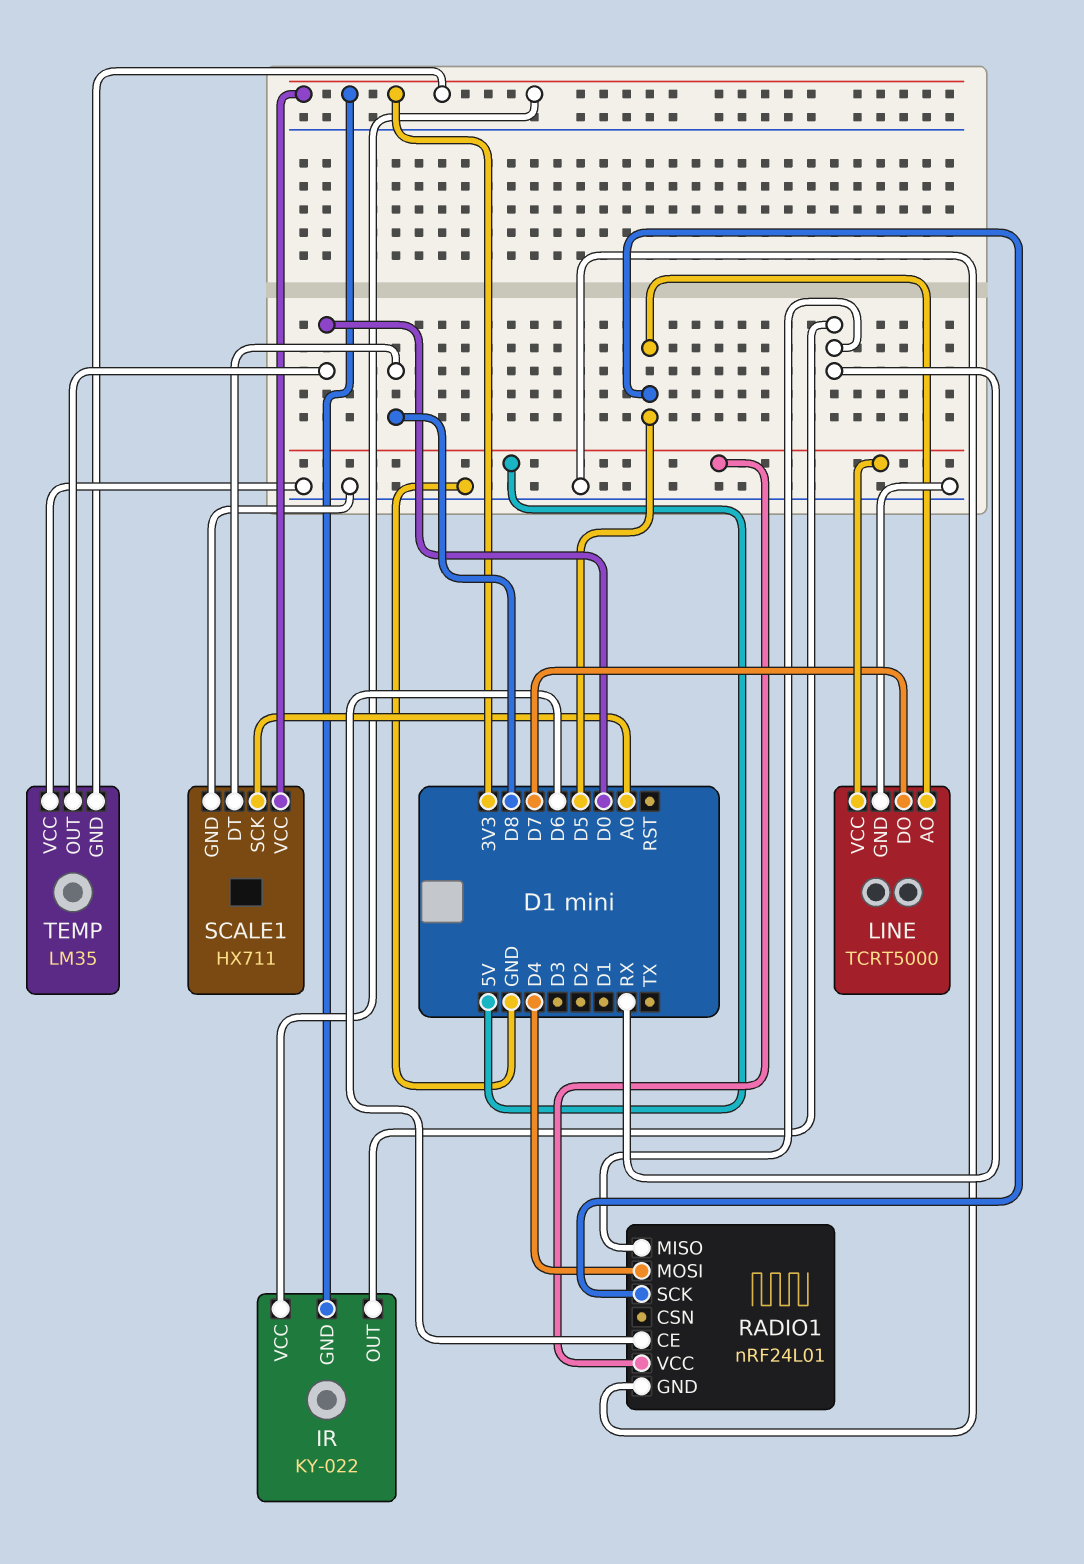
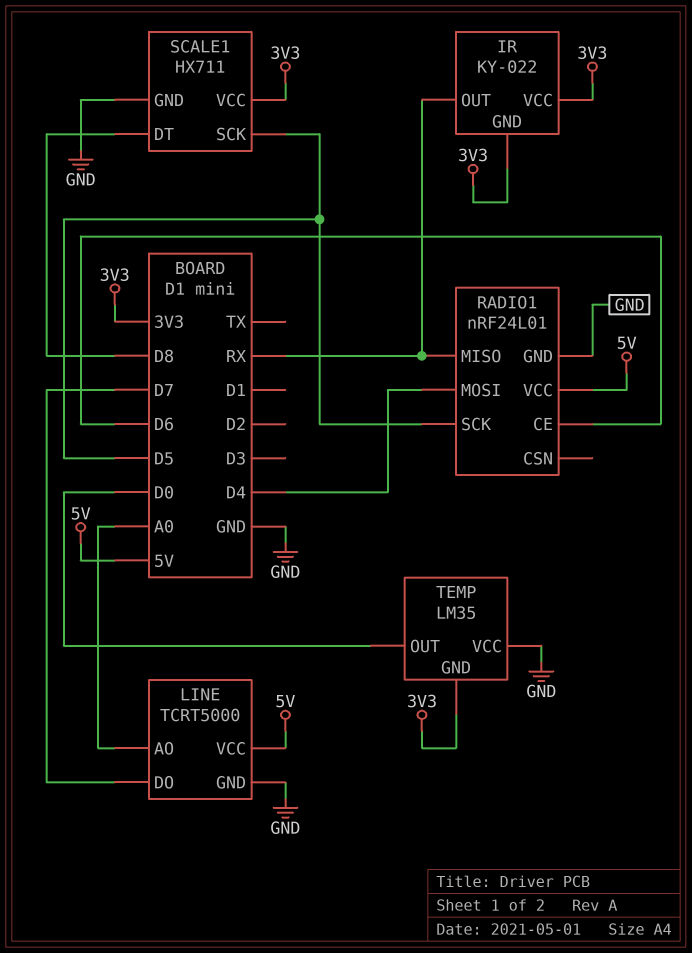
LINE pin AO: D5 -> A0
SCALE1 pin SCK: A0 -> D5

